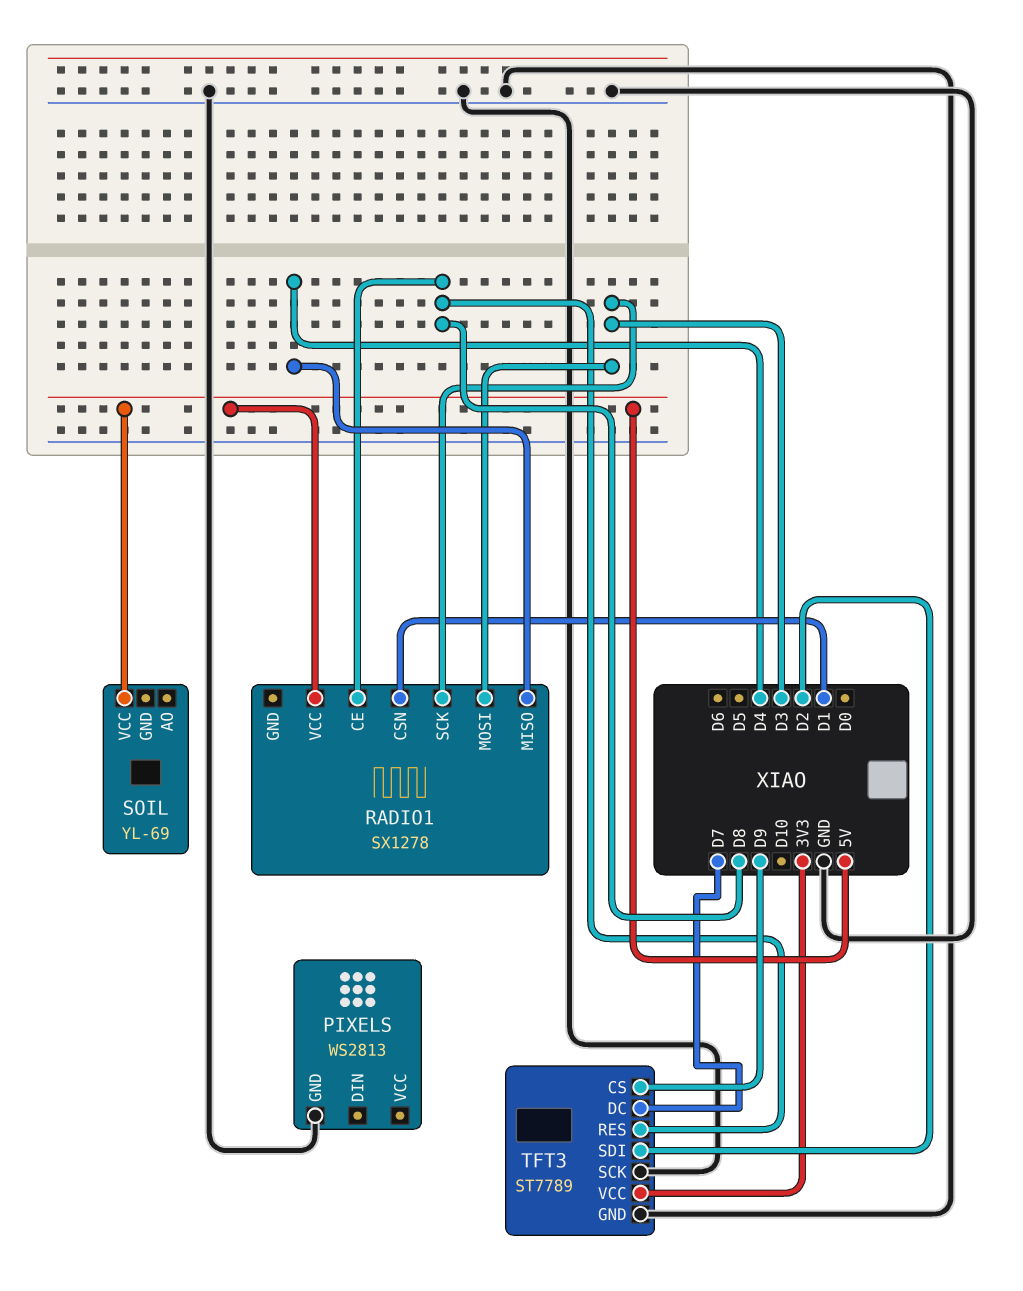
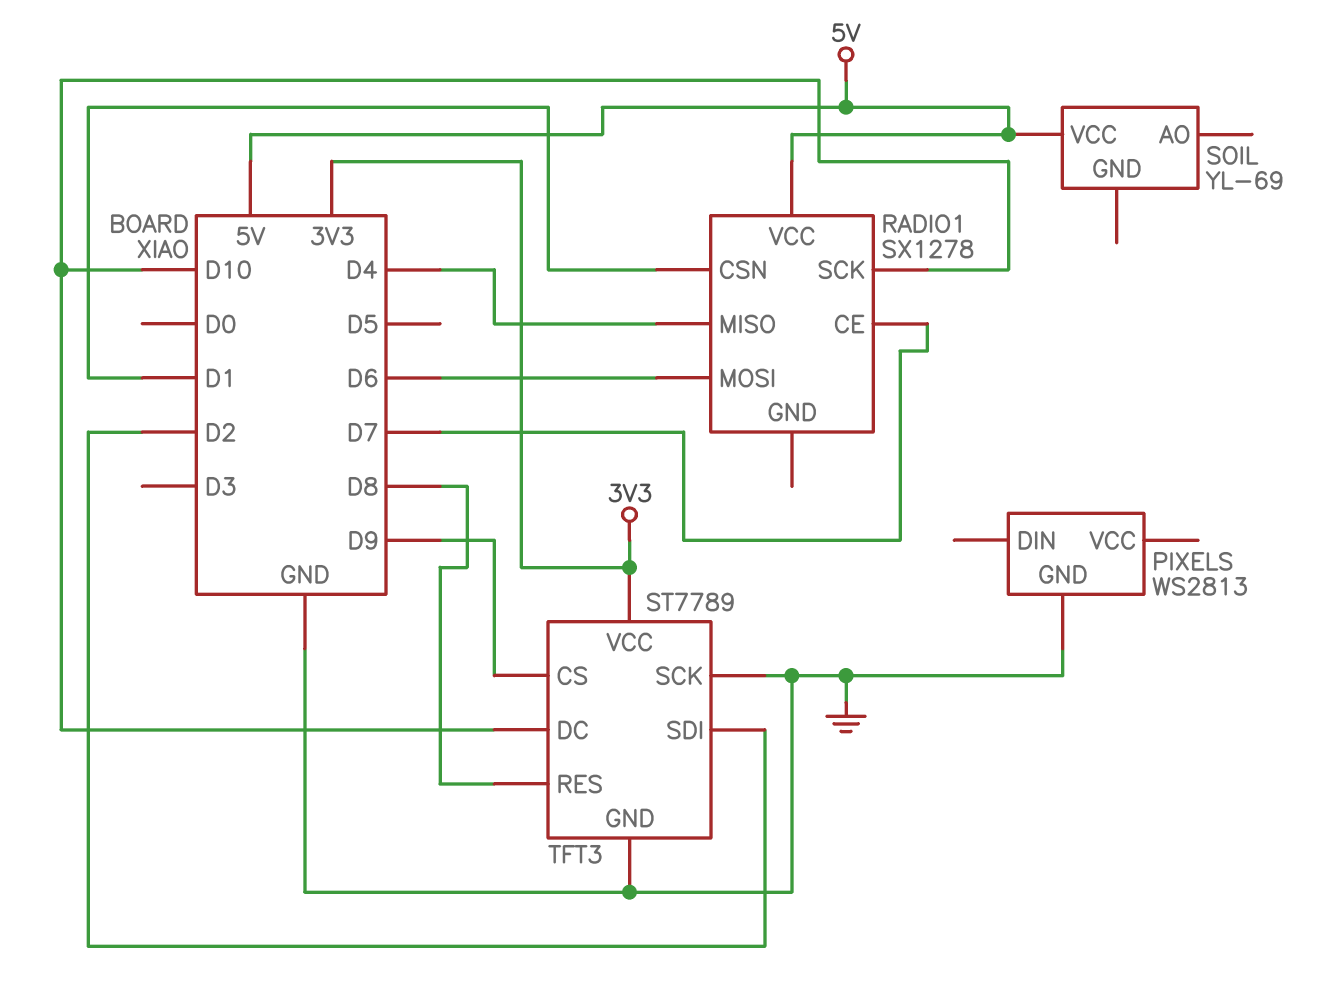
RADIO1 pin CE: D8 -> D7
RADIO1 pin MOSI: D3 -> D6
RADIO1 pin SCK: D3 -> D10
TFT3 pin DC: D7 -> D10

